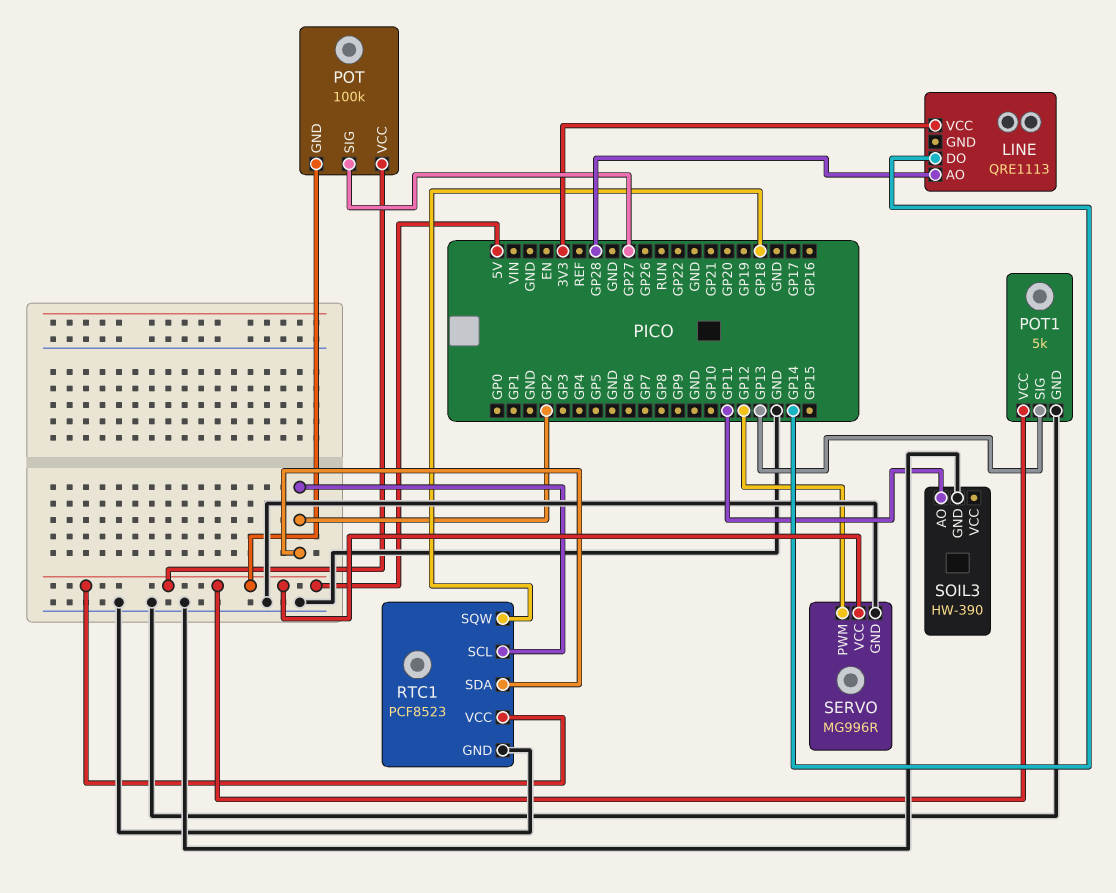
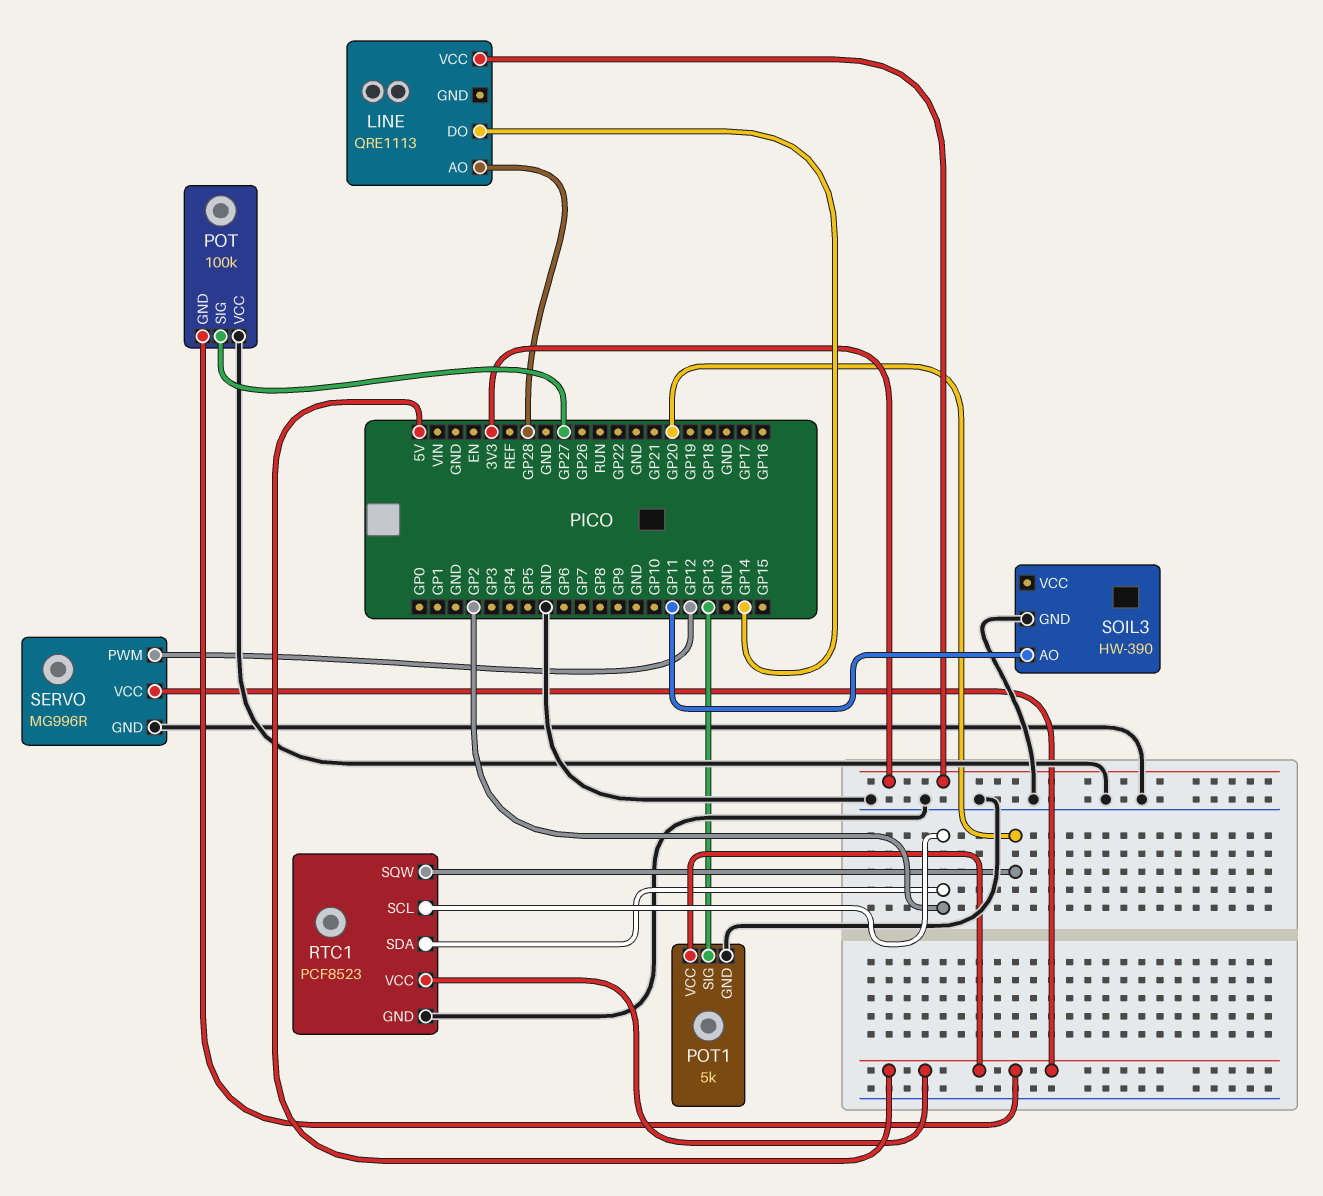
POT pin VCC: 5V -> GND
RTC1 pin SQW: GP18 -> GP20

